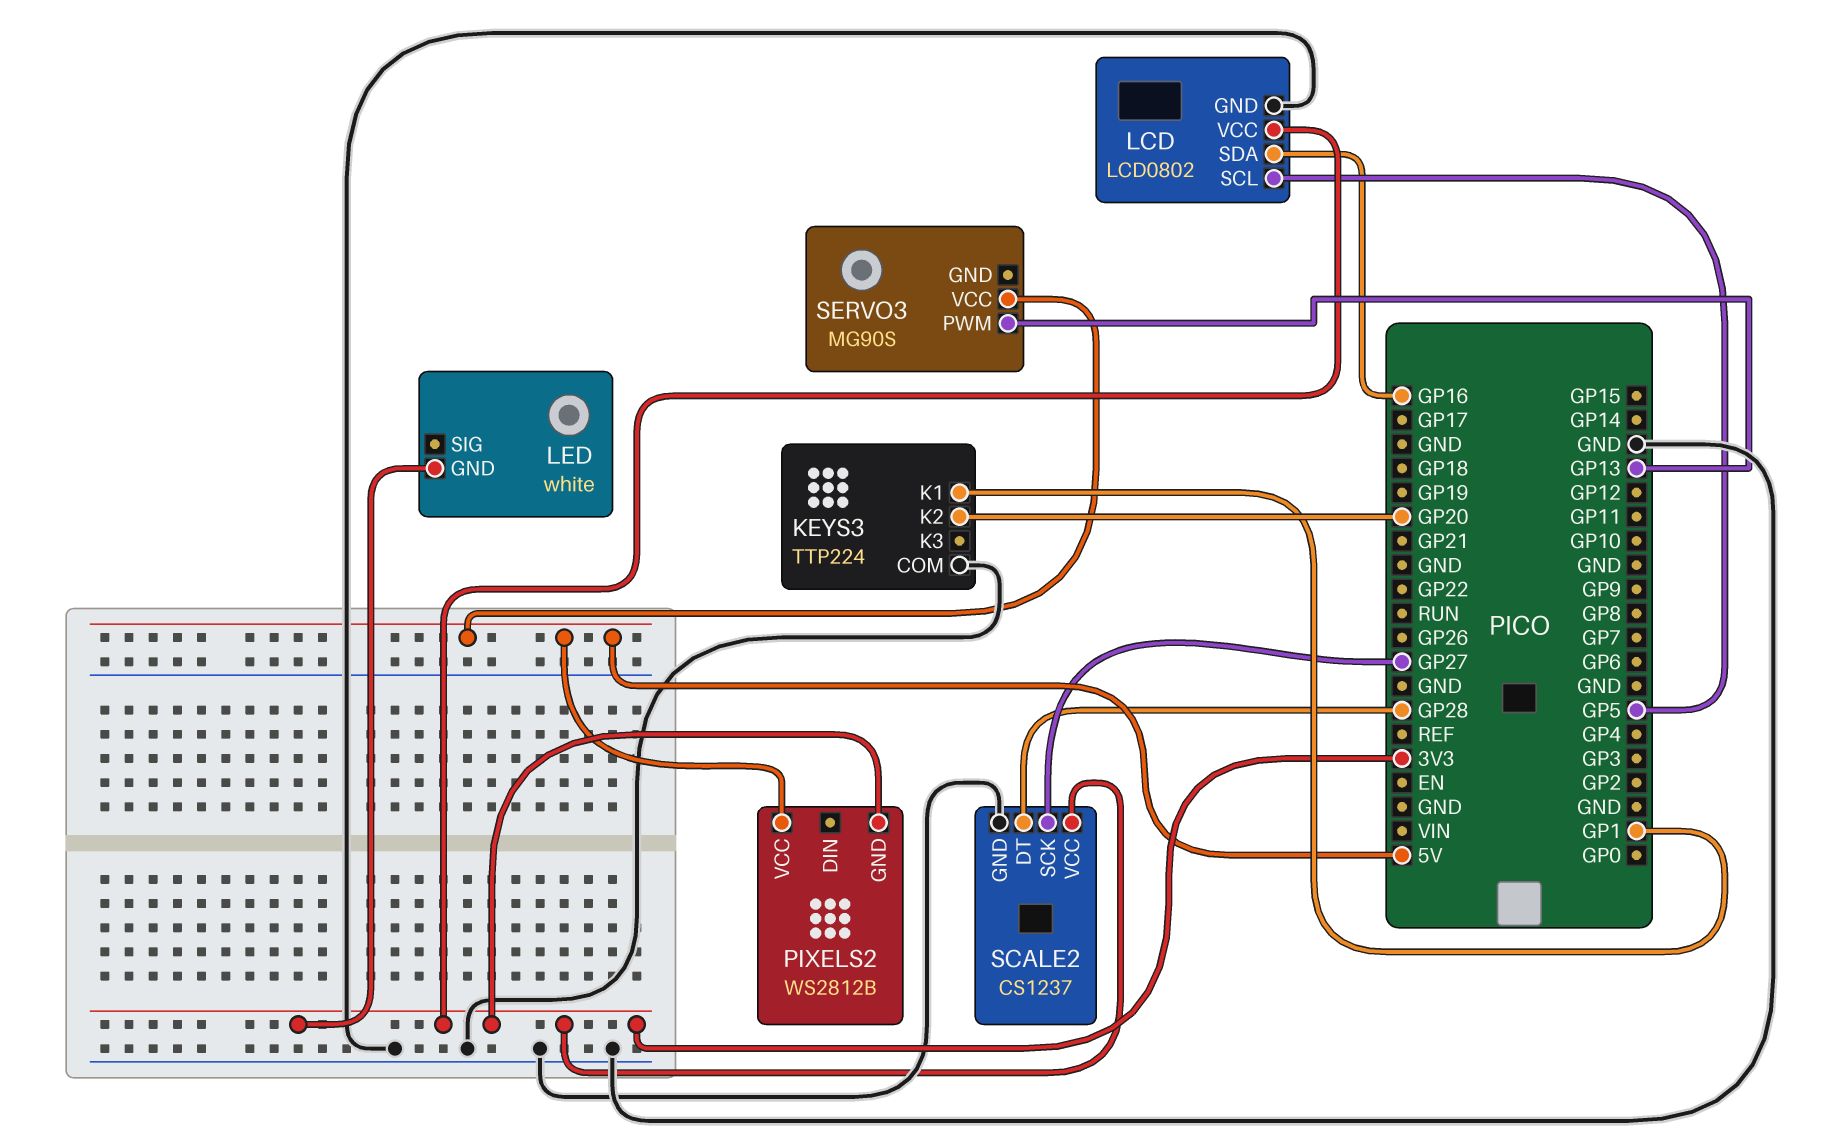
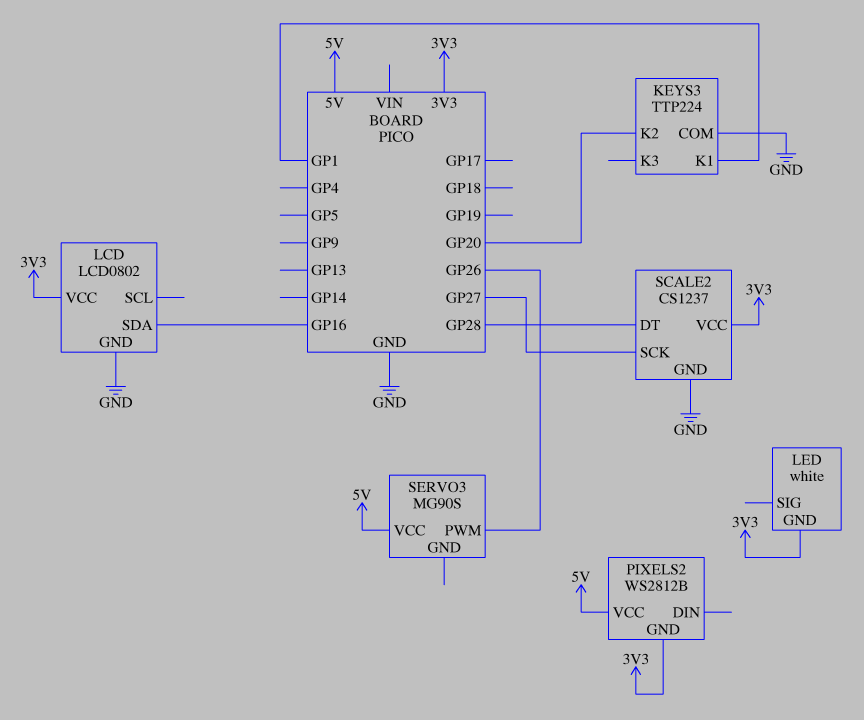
LCD pin SCL: GP5 -> none
SERVO3 pin PWM: GP13 -> GP26

